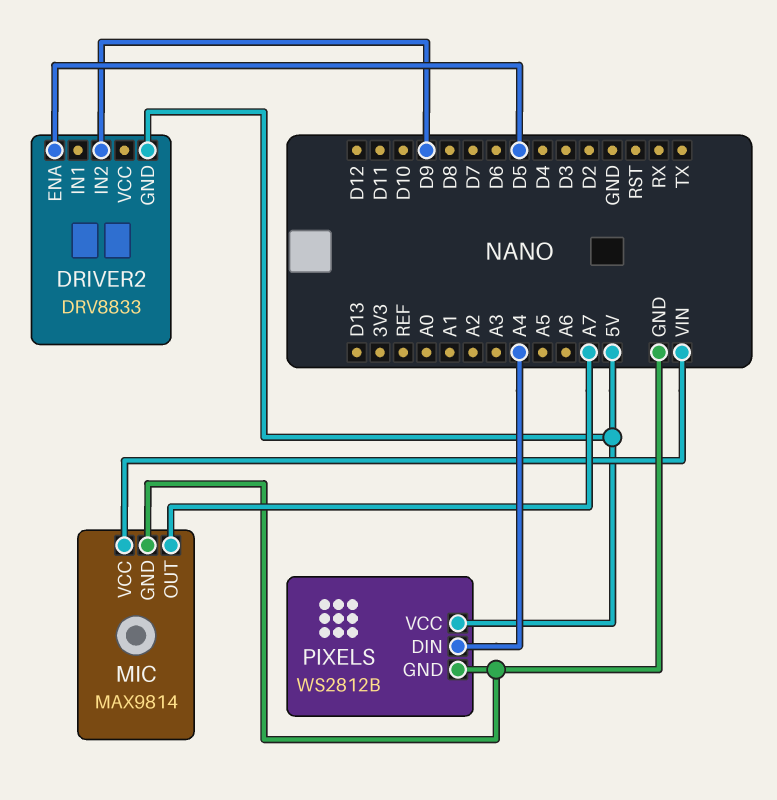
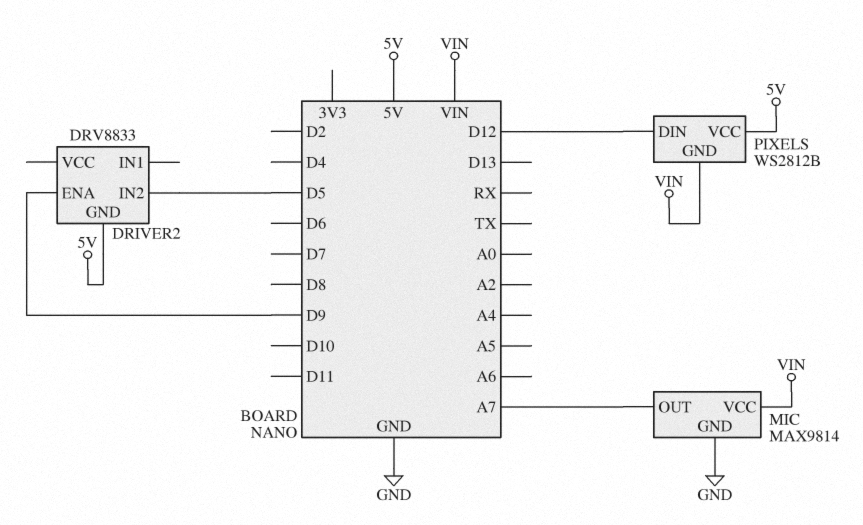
DRIVER2 pin ENA: D5 -> D9
DRIVER2 pin IN2: D9 -> D5
PIXELS pin DIN: A4 -> D12
PIXELS pin GND: GND -> VIN

